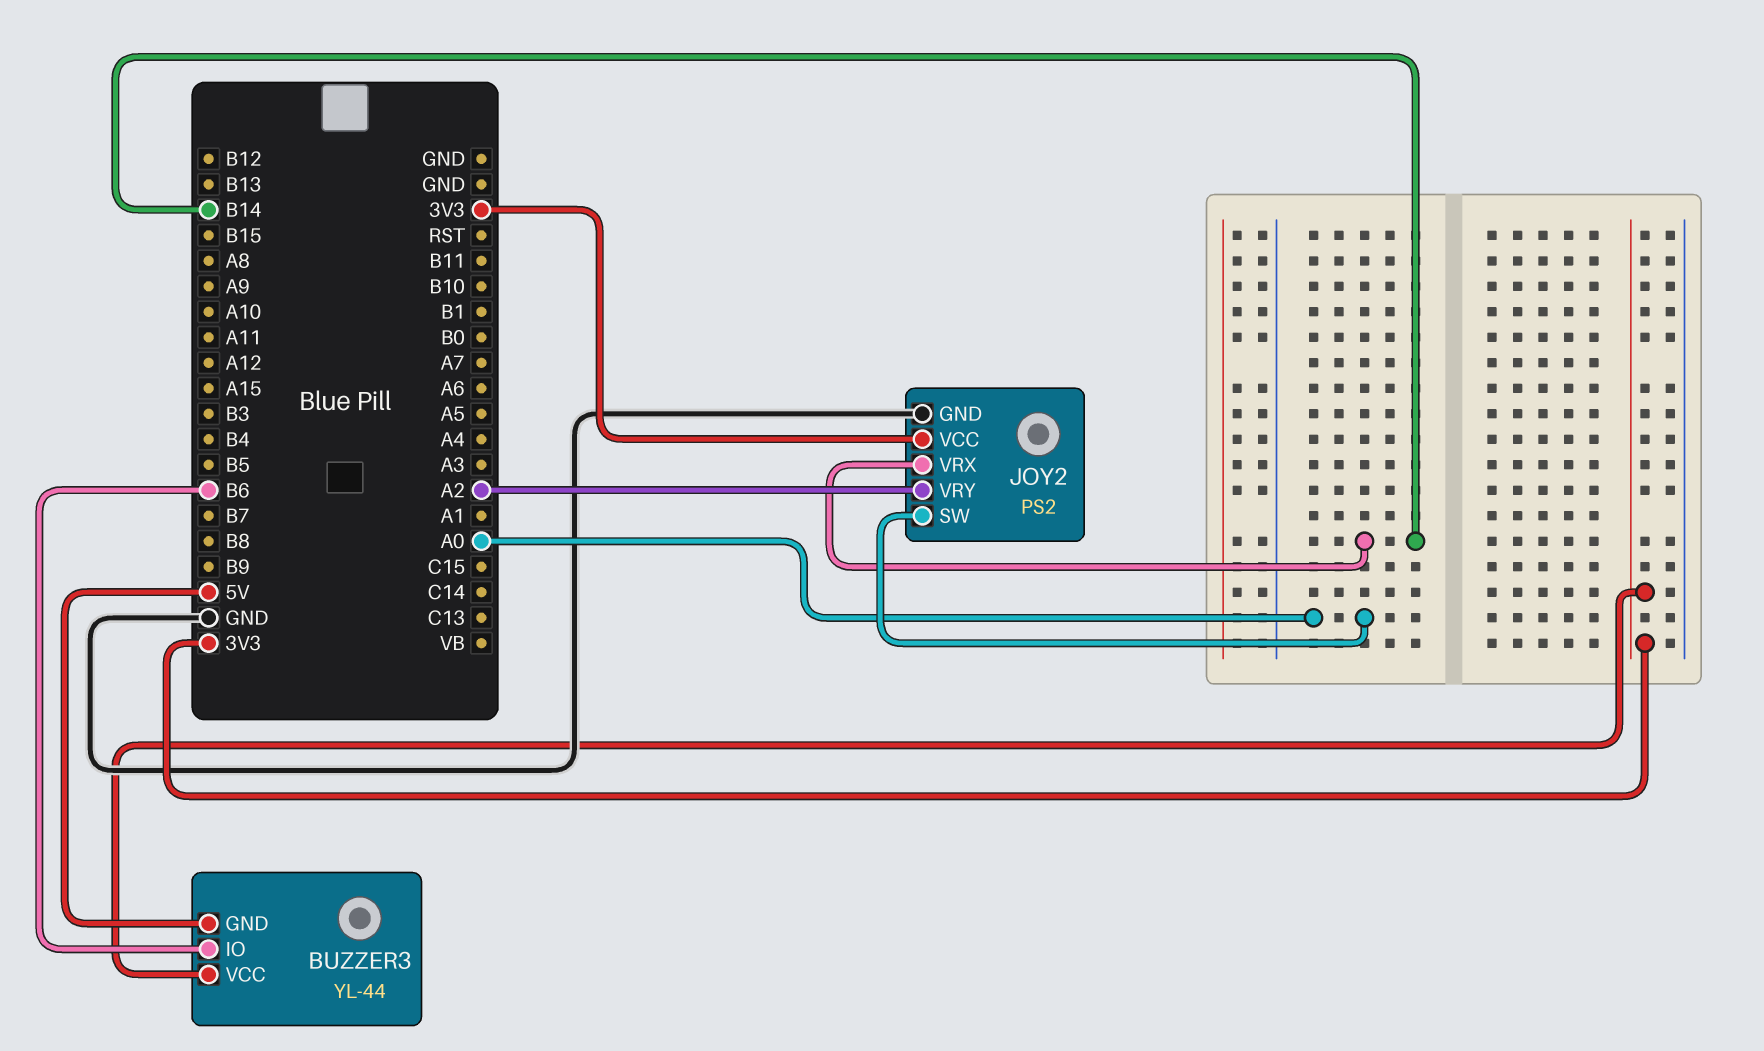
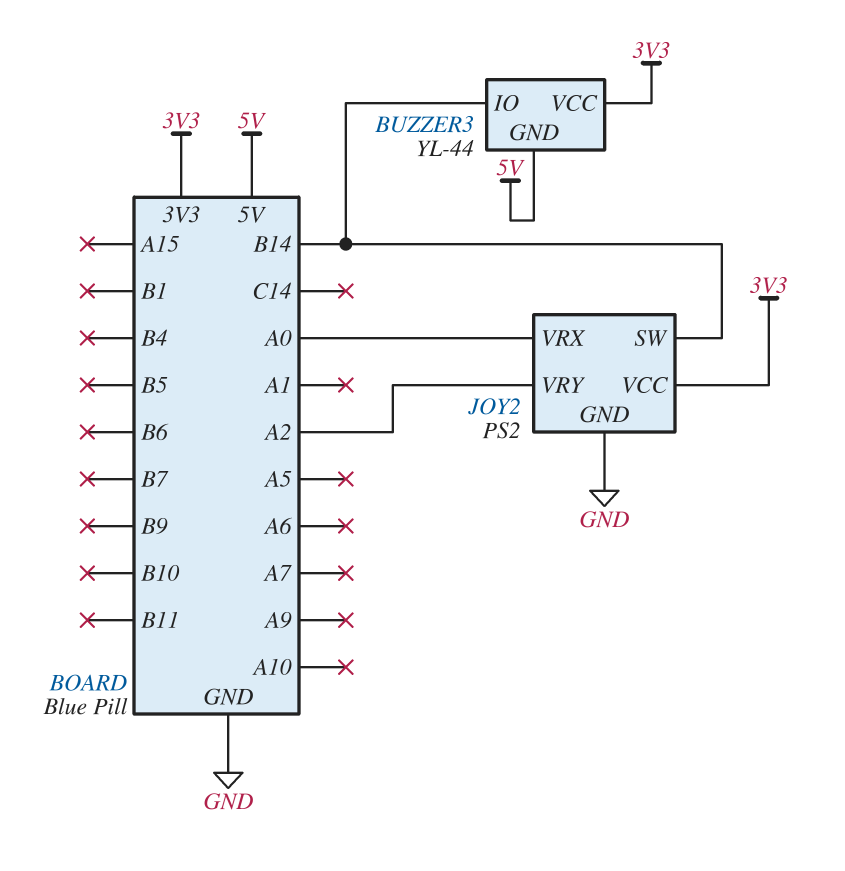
BUZZER3 pin IO: B6 -> B14
JOY2 pin SW: A0 -> B14
JOY2 pin VRX: B14 -> A0

